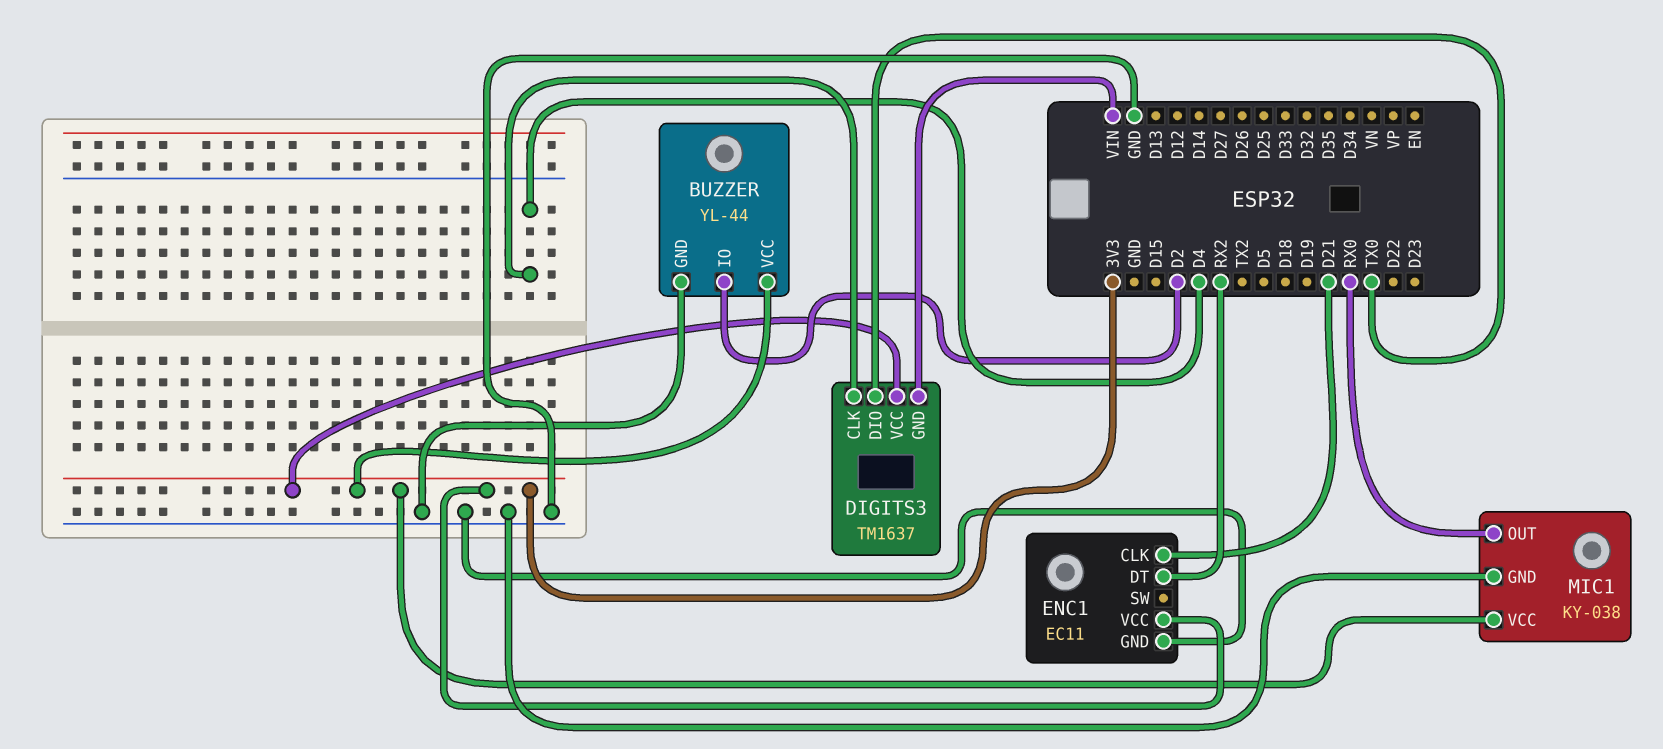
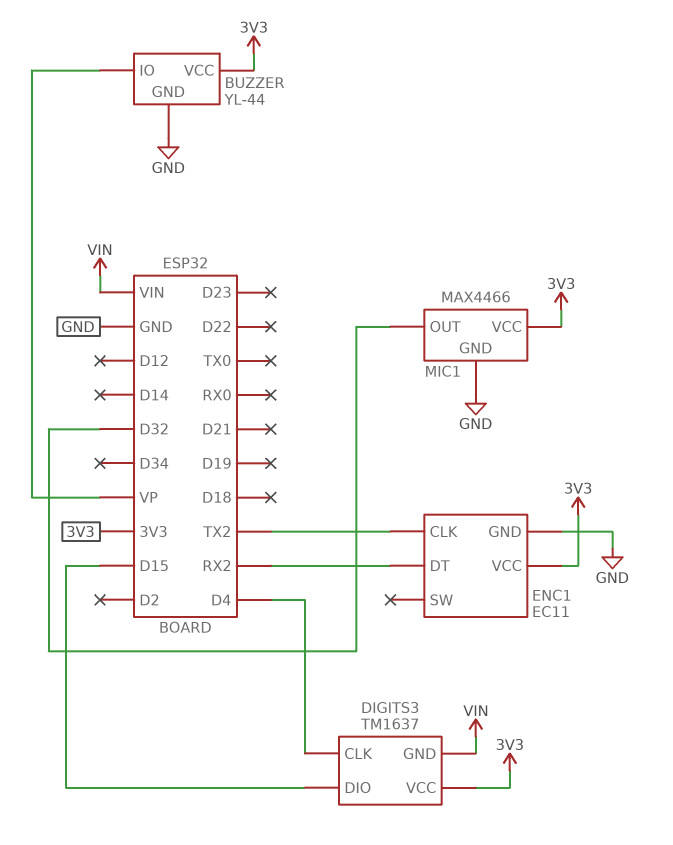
BUZZER pin IO: D2 -> VP
DIGITS3 pin DIO: TX0 -> D15
ENC1 pin CLK: D21 -> TX2
MIC1: KY-038 -> MAX4466
MIC1 pin OUT: RX0 -> D32

